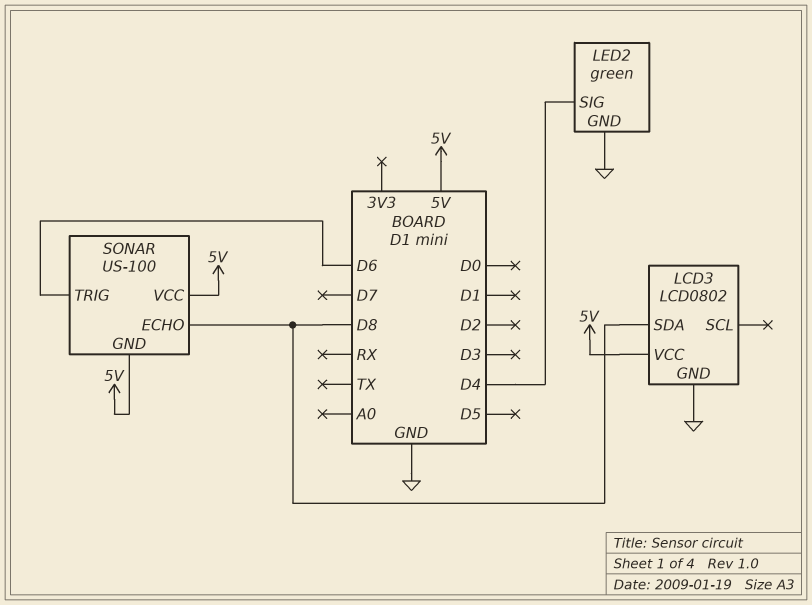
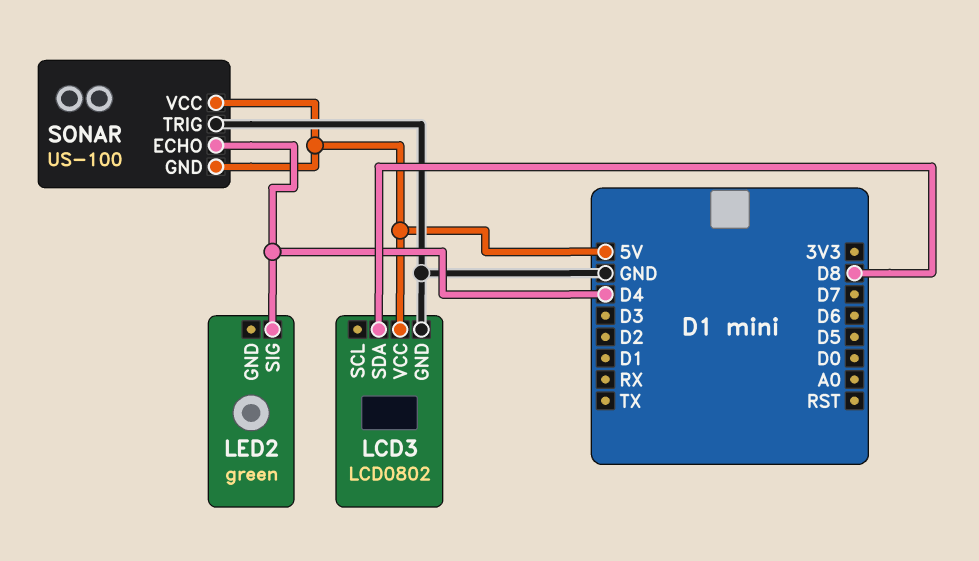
LED2 pin GND: GND -> none
SONAR pin ECHO: D8 -> D4
SONAR pin TRIG: D6 -> GND

